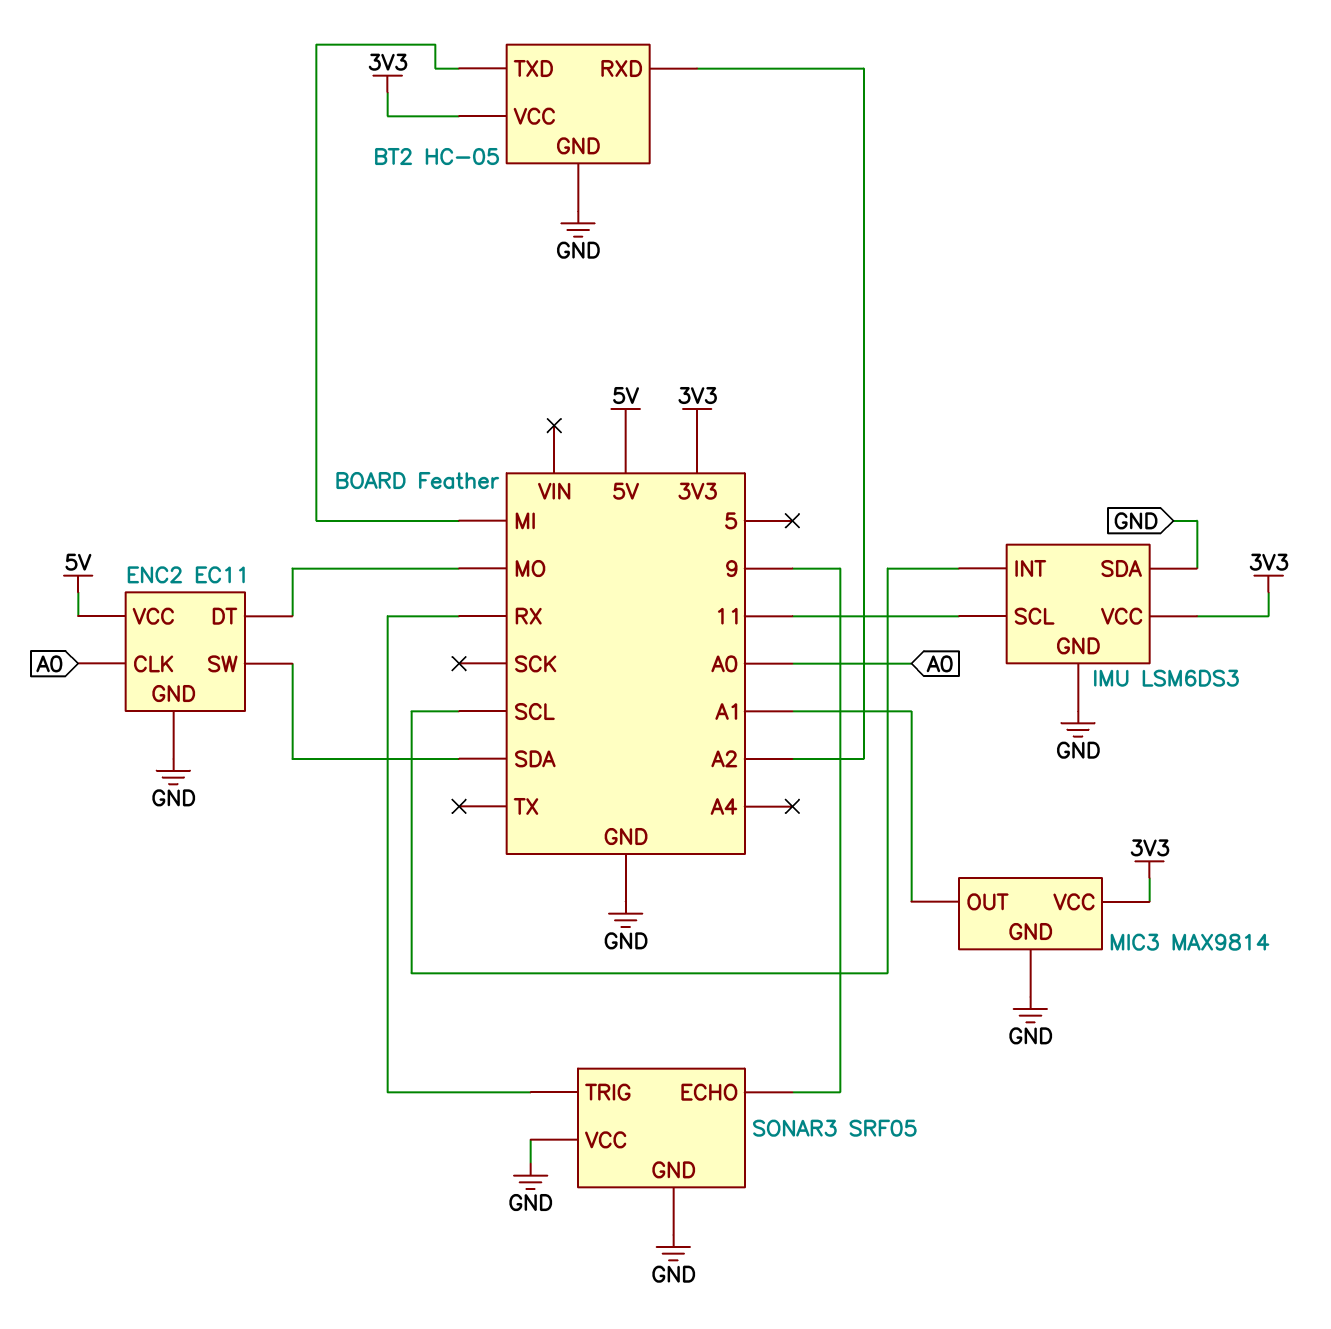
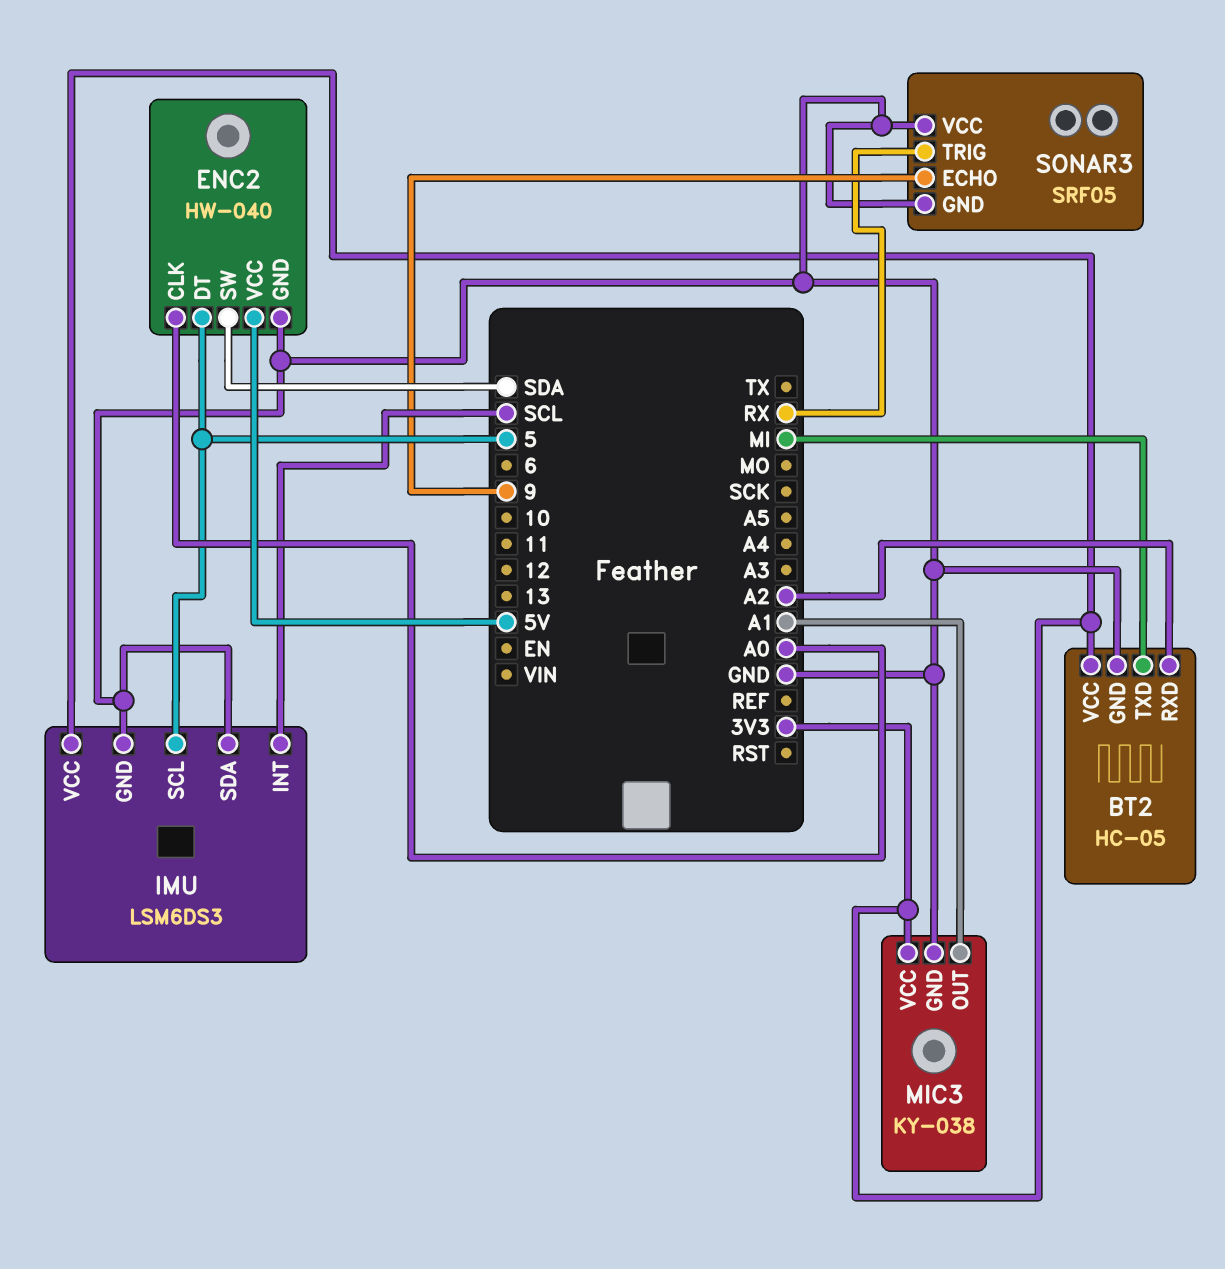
ENC2: EC11 -> HW-040
ENC2 pin DT: MO -> 5
IMU pin SCL: 11 -> 5
MIC3: MAX9814 -> KY-038

